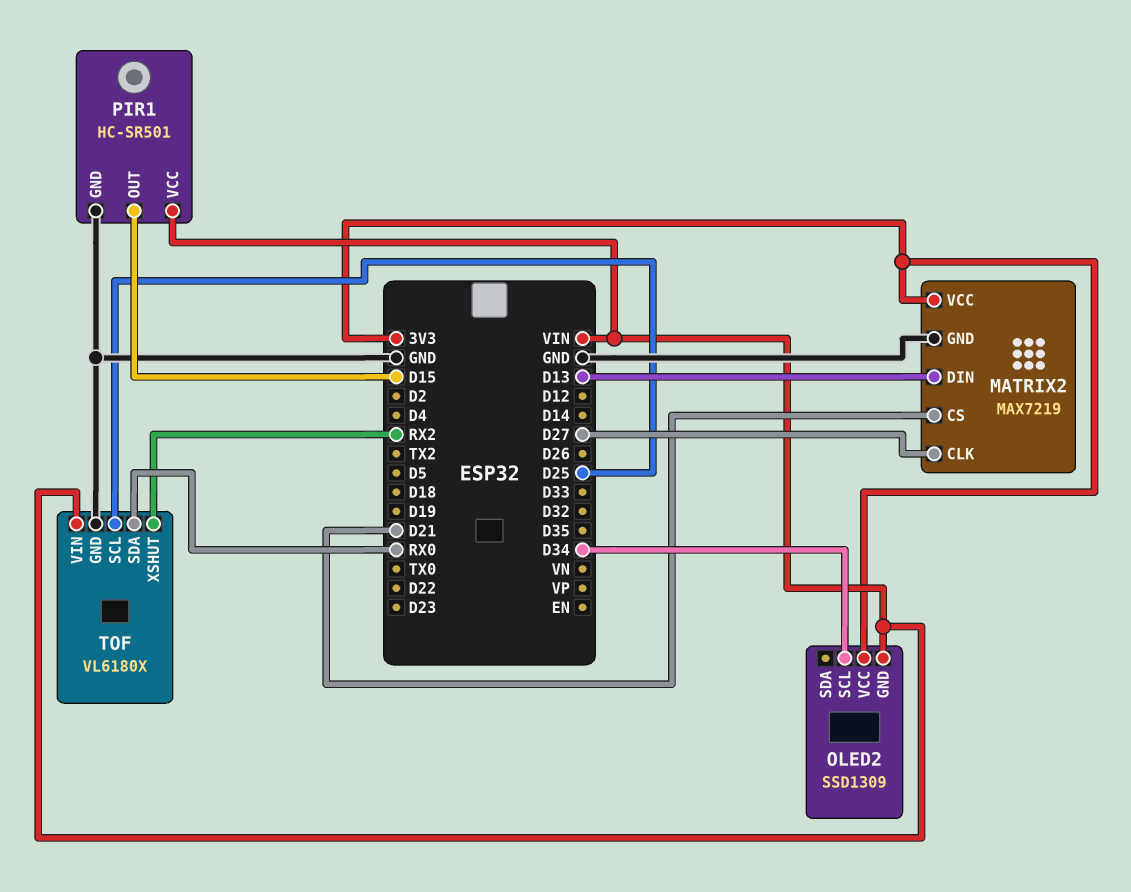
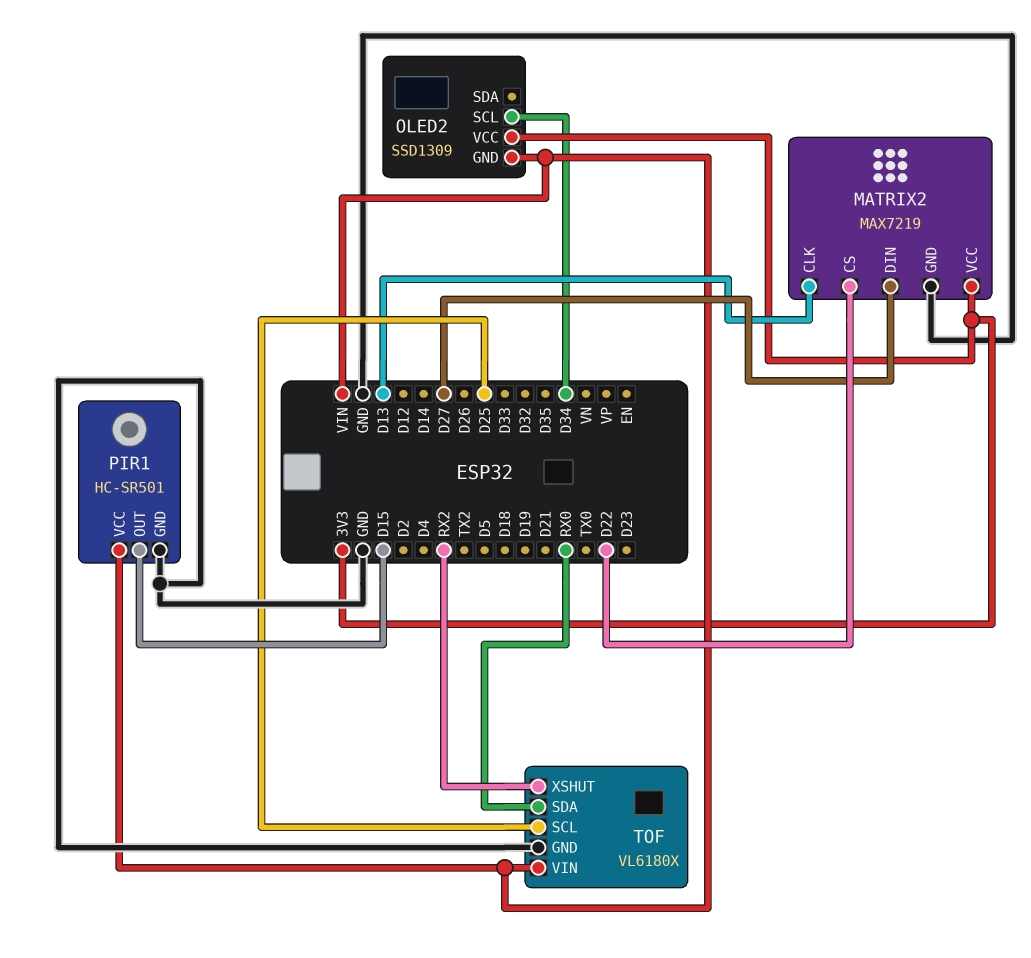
MATRIX2 pin CLK: D27 -> D13
MATRIX2 pin CS: D21 -> D22
MATRIX2 pin DIN: D13 -> D27

